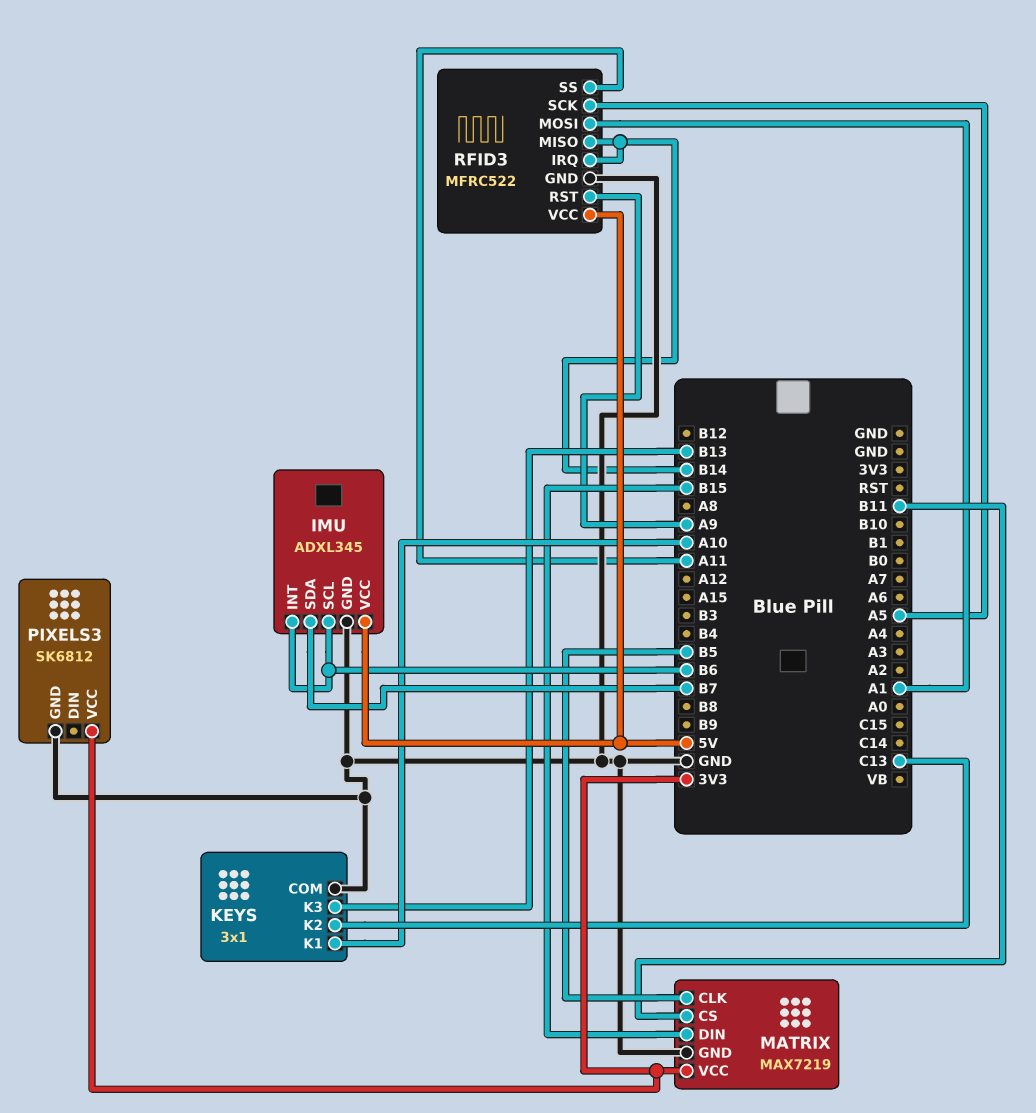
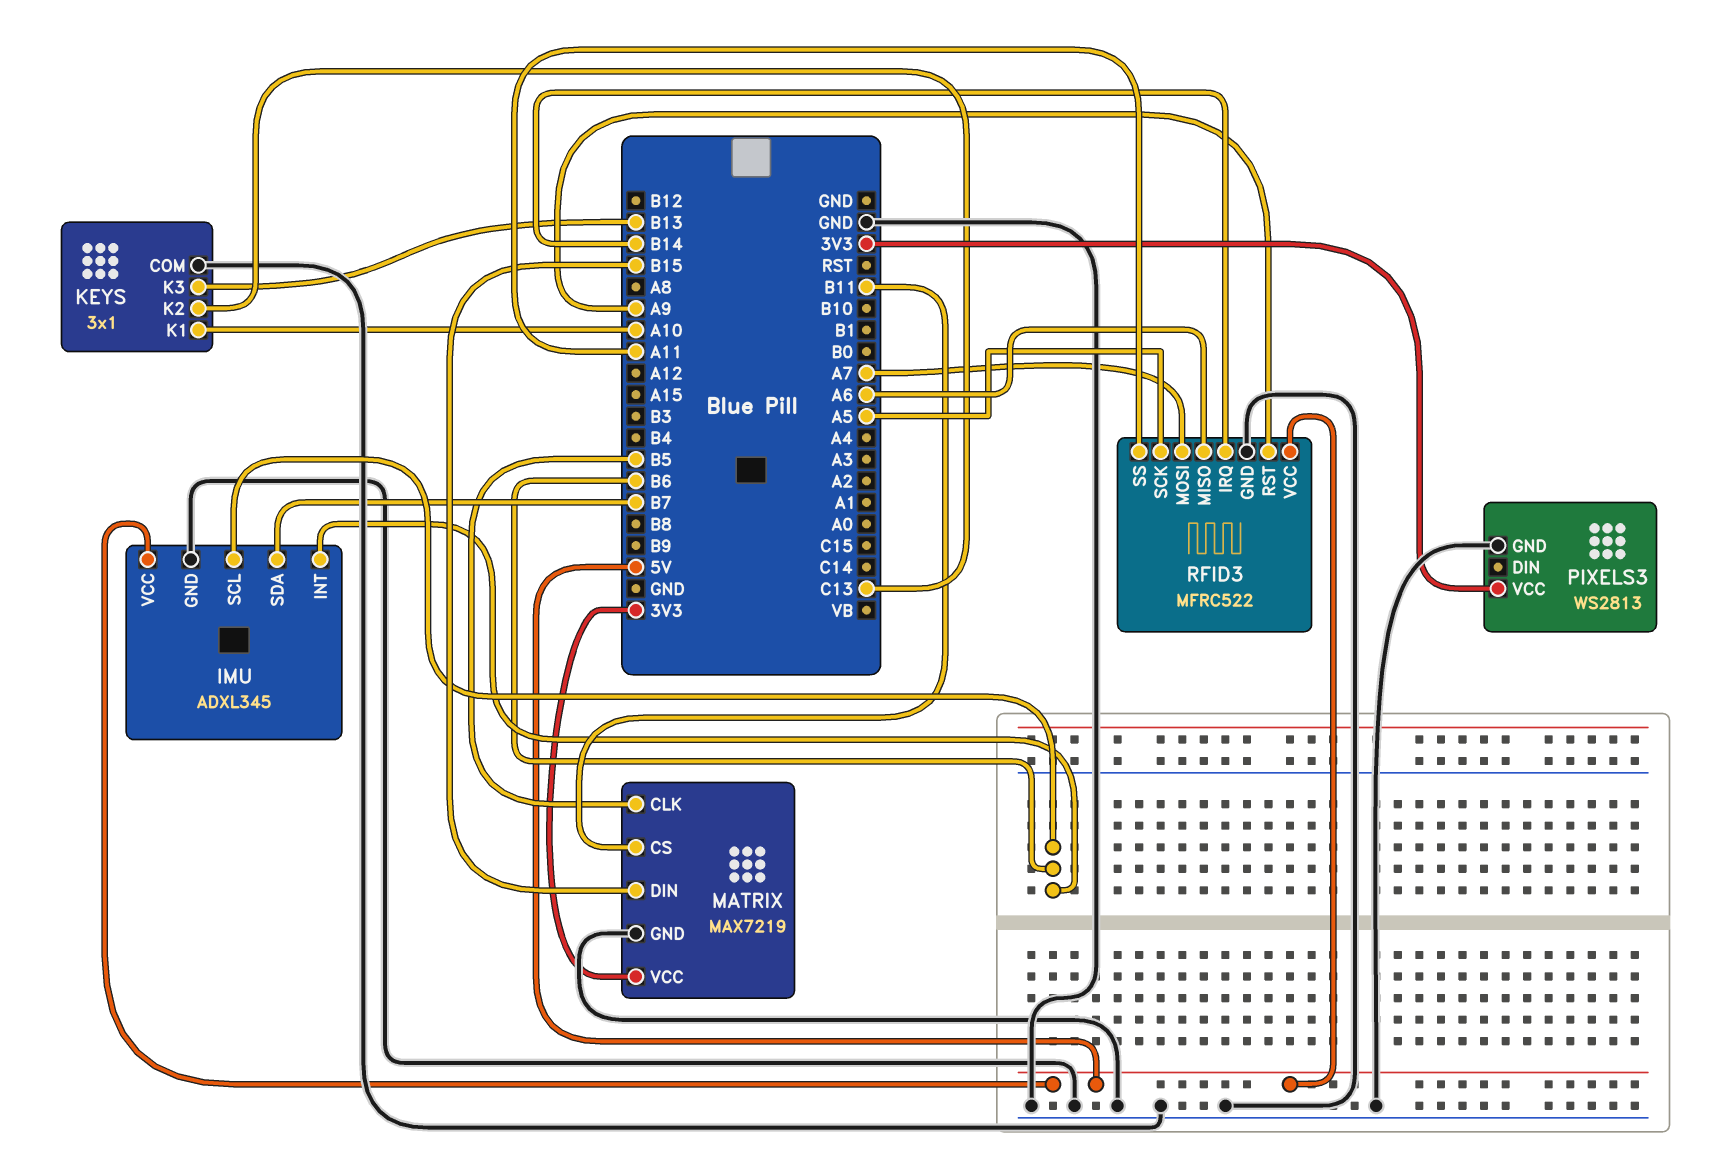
PIXELS3: SK6812 -> WS2813
RFID3 pin MISO: B14 -> A6
RFID3 pin MOSI: A1 -> A7

